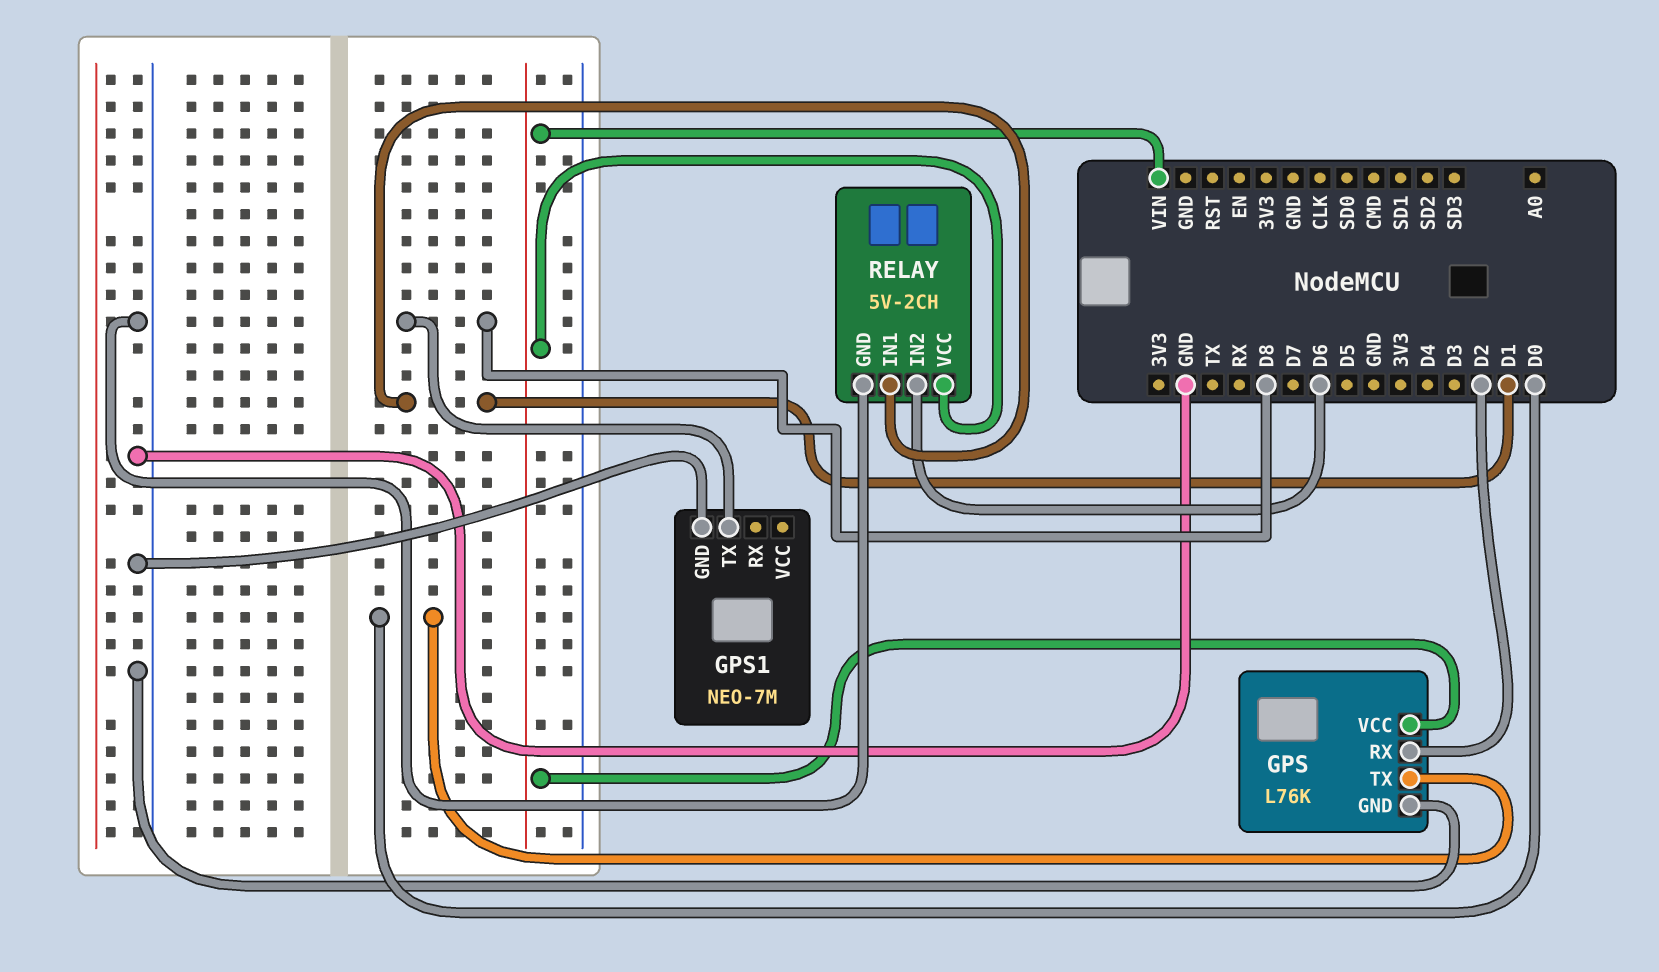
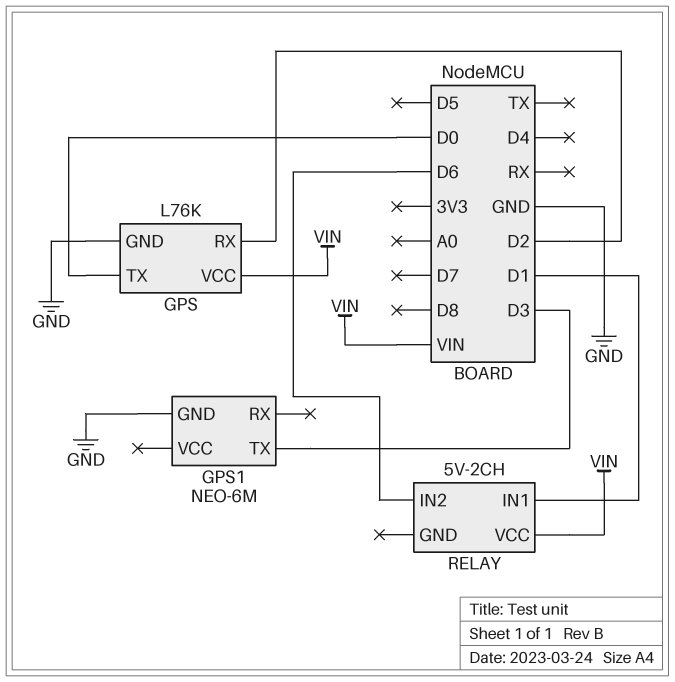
GPS1: NEO-7M -> NEO-6M
GPS1 pin TX: D8 -> D3
RELAY pin GND: GND -> none

